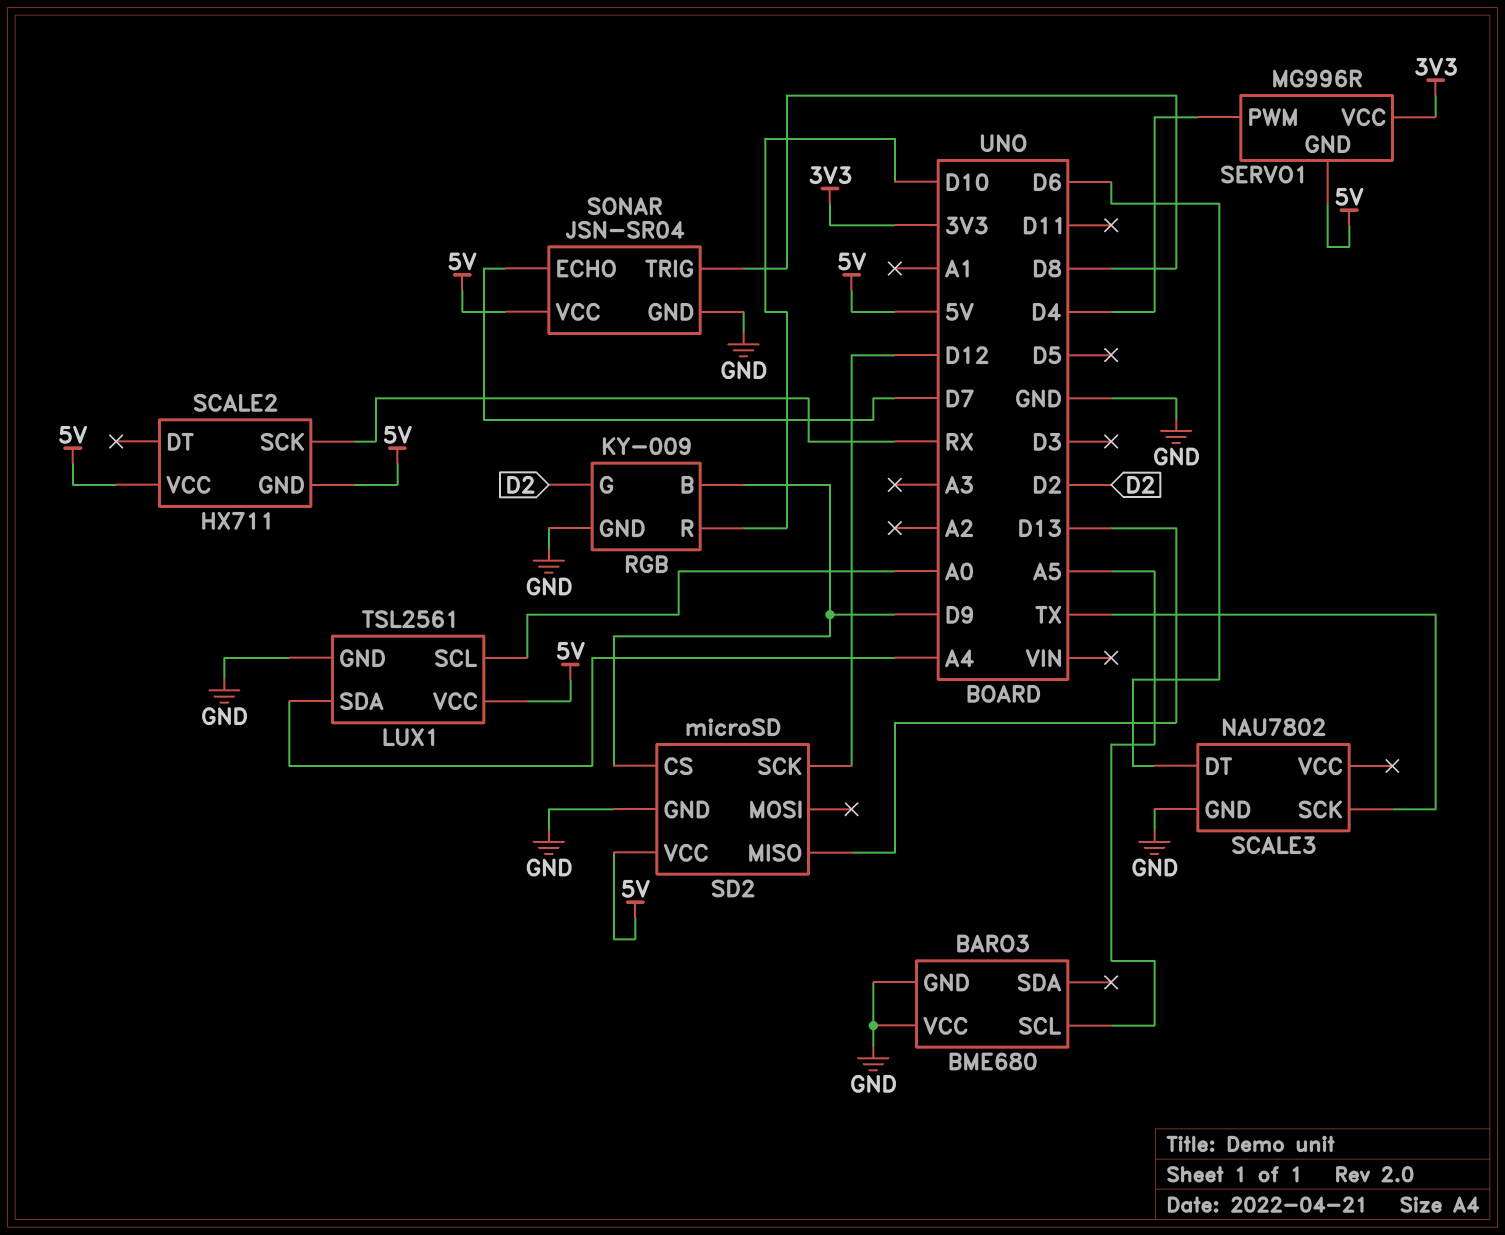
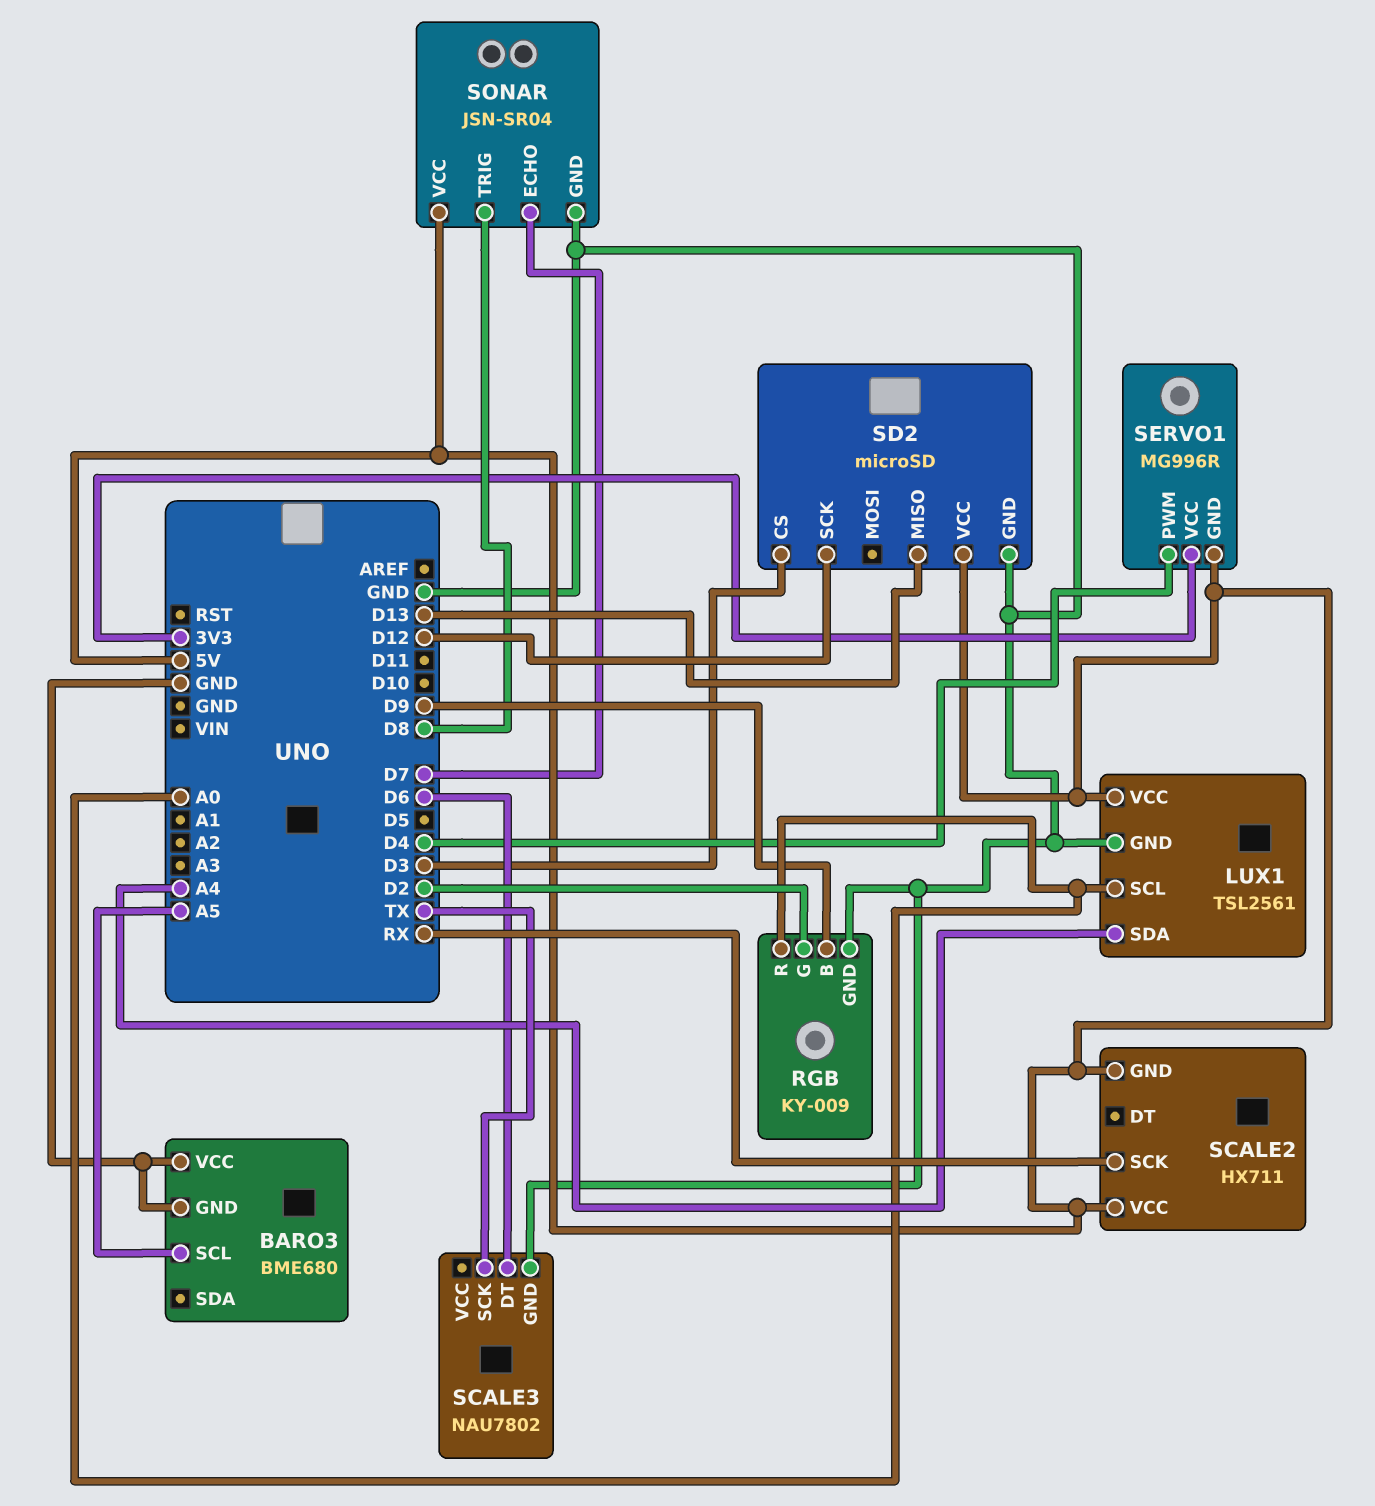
RGB pin R: D10 -> A0
SD2 pin CS: D9 -> D3

